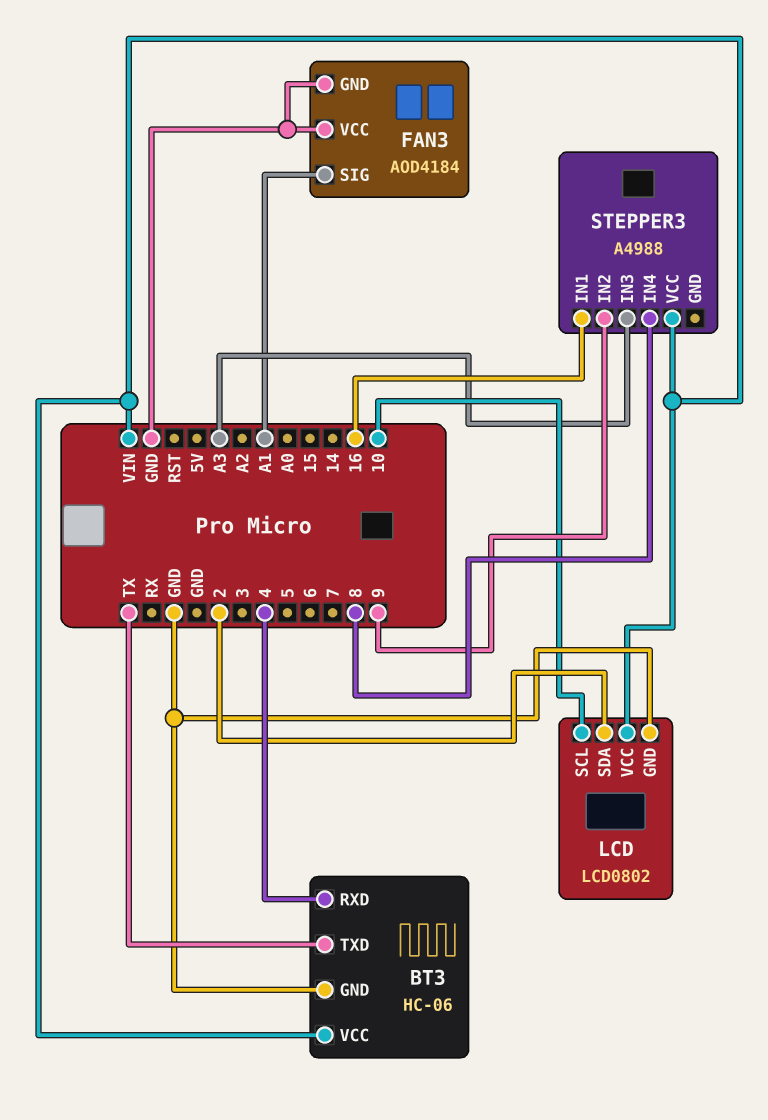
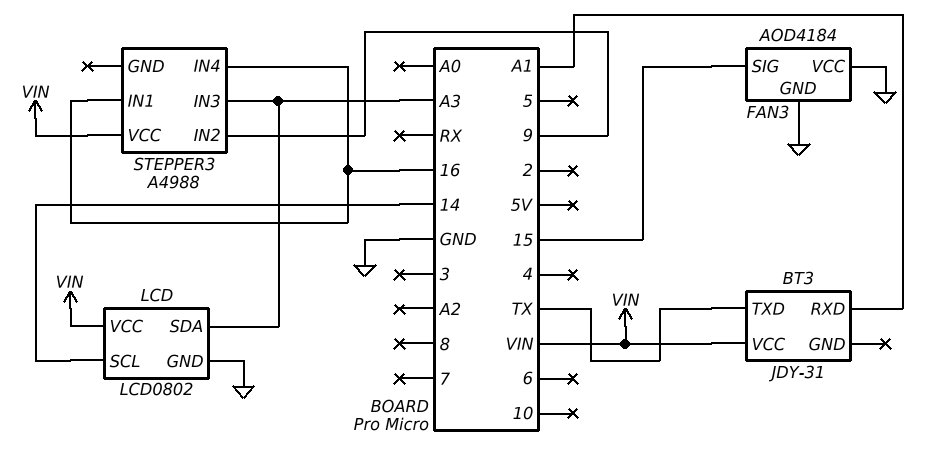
BT3: HC-06 -> JDY-31
BT3 pin GND: GND -> none
BT3 pin RXD: 4 -> A1
FAN3 pin SIG: A1 -> 15
LCD pin SCL: 10 -> 14
LCD pin SDA: 2 -> A3
STEPPER3 pin IN4: 8 -> 16

